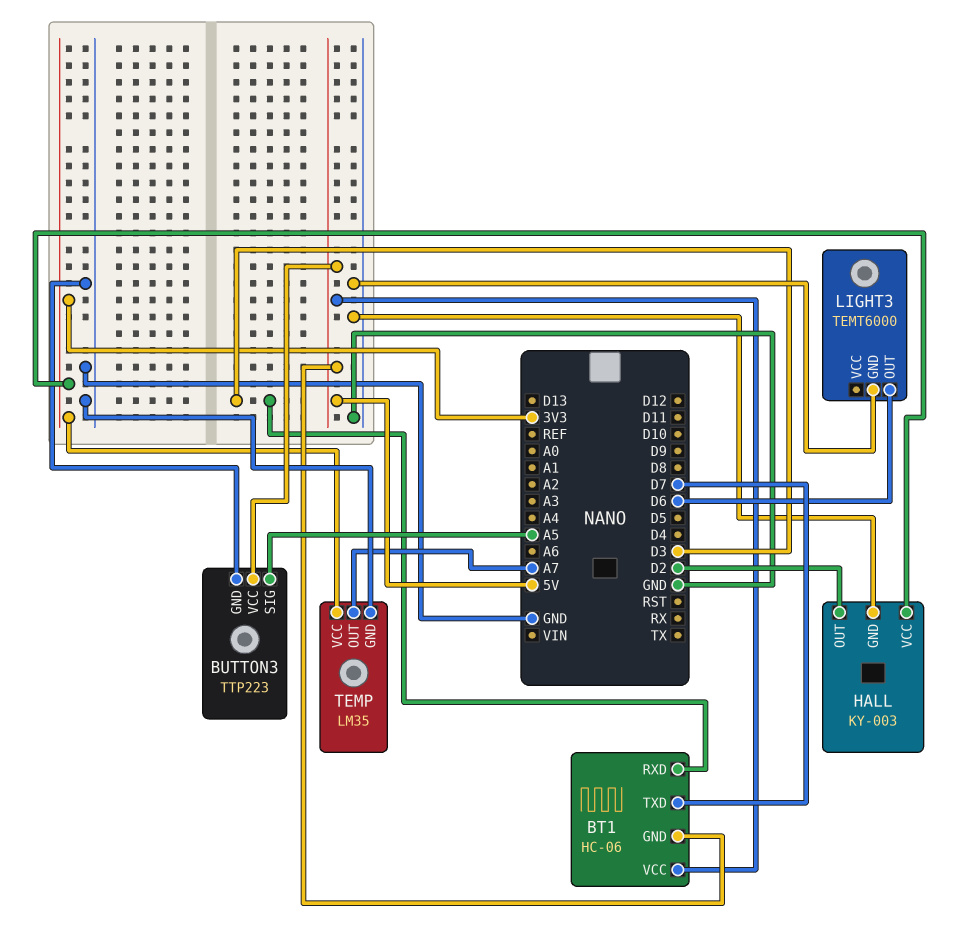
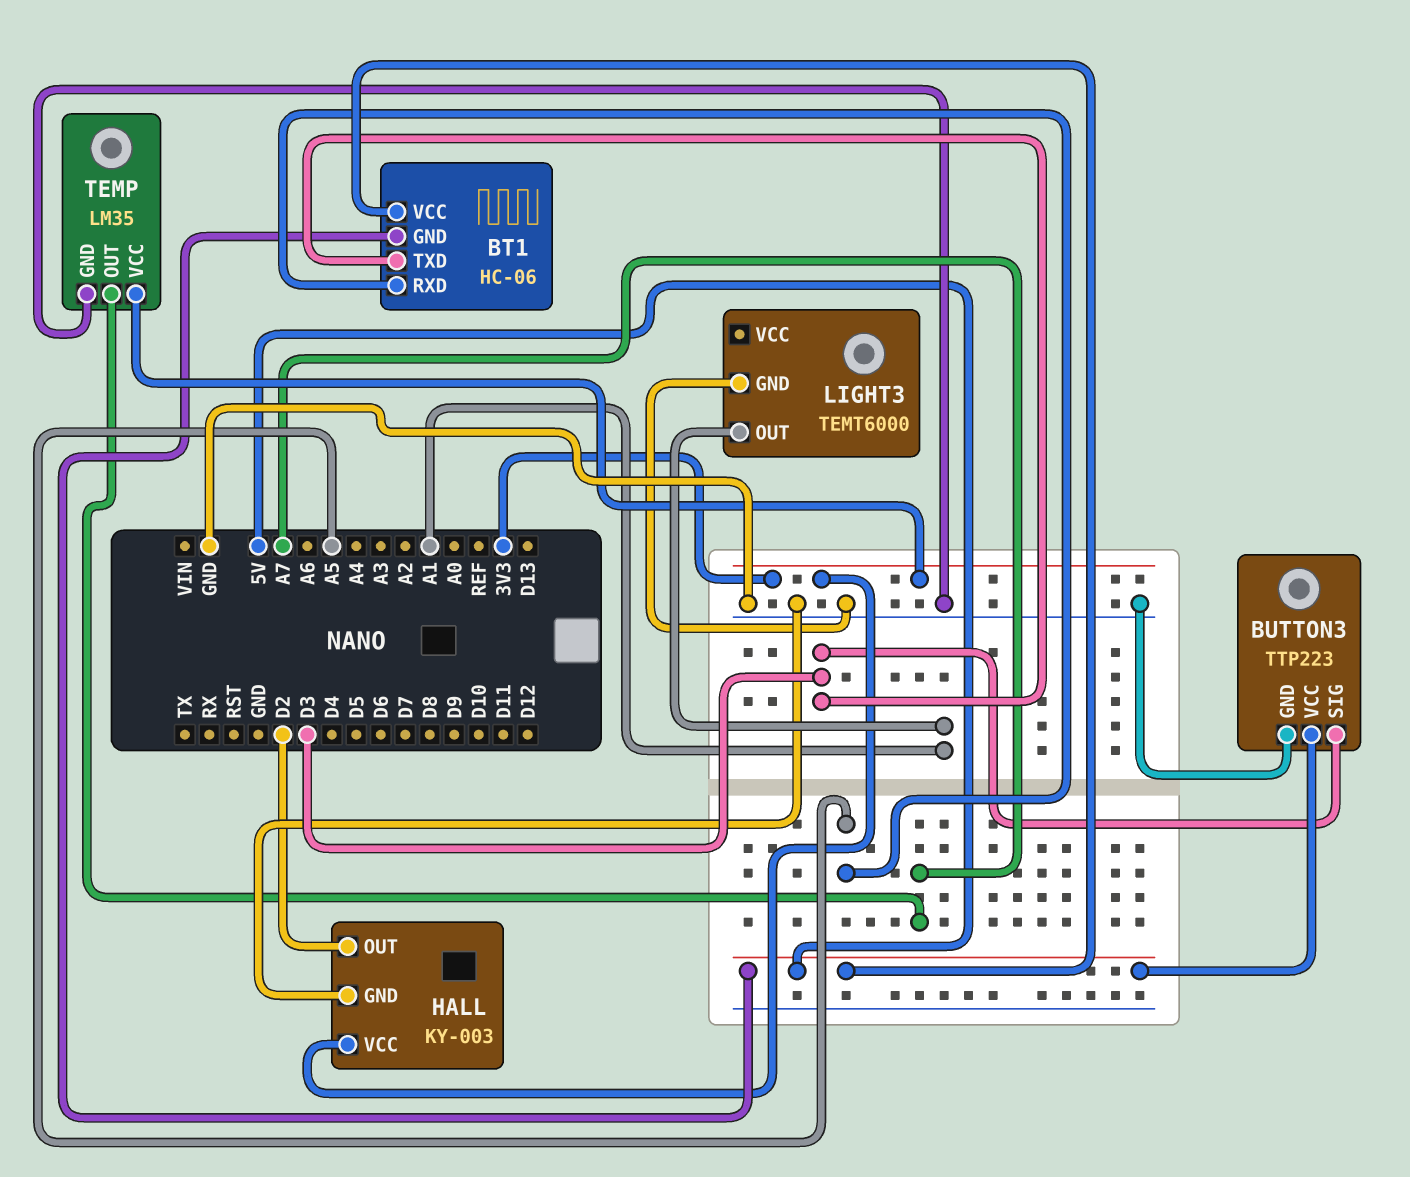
BT1 pin RXD: D3 -> A5
BT1 pin TXD: D7 -> D3
BUTTON3 pin SIG: A5 -> D3
LIGHT3 pin OUT: D6 -> A1

